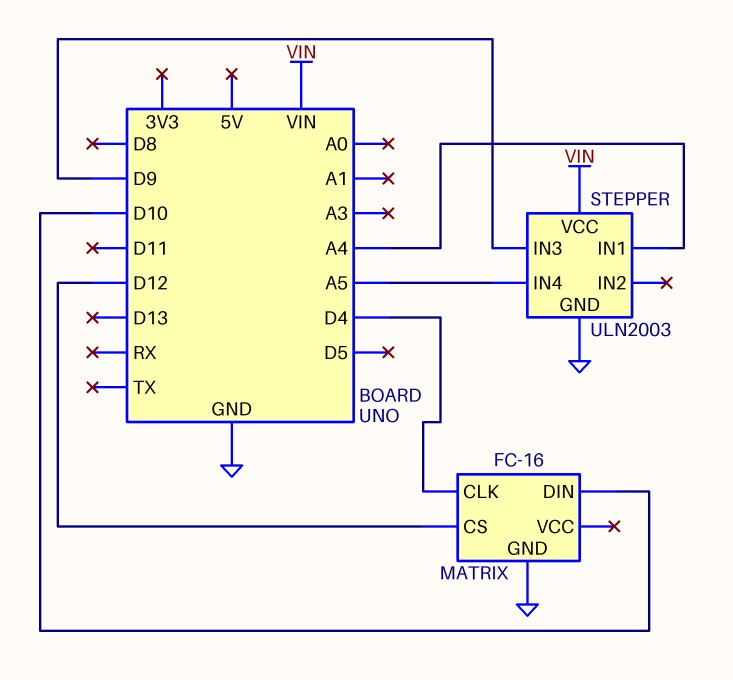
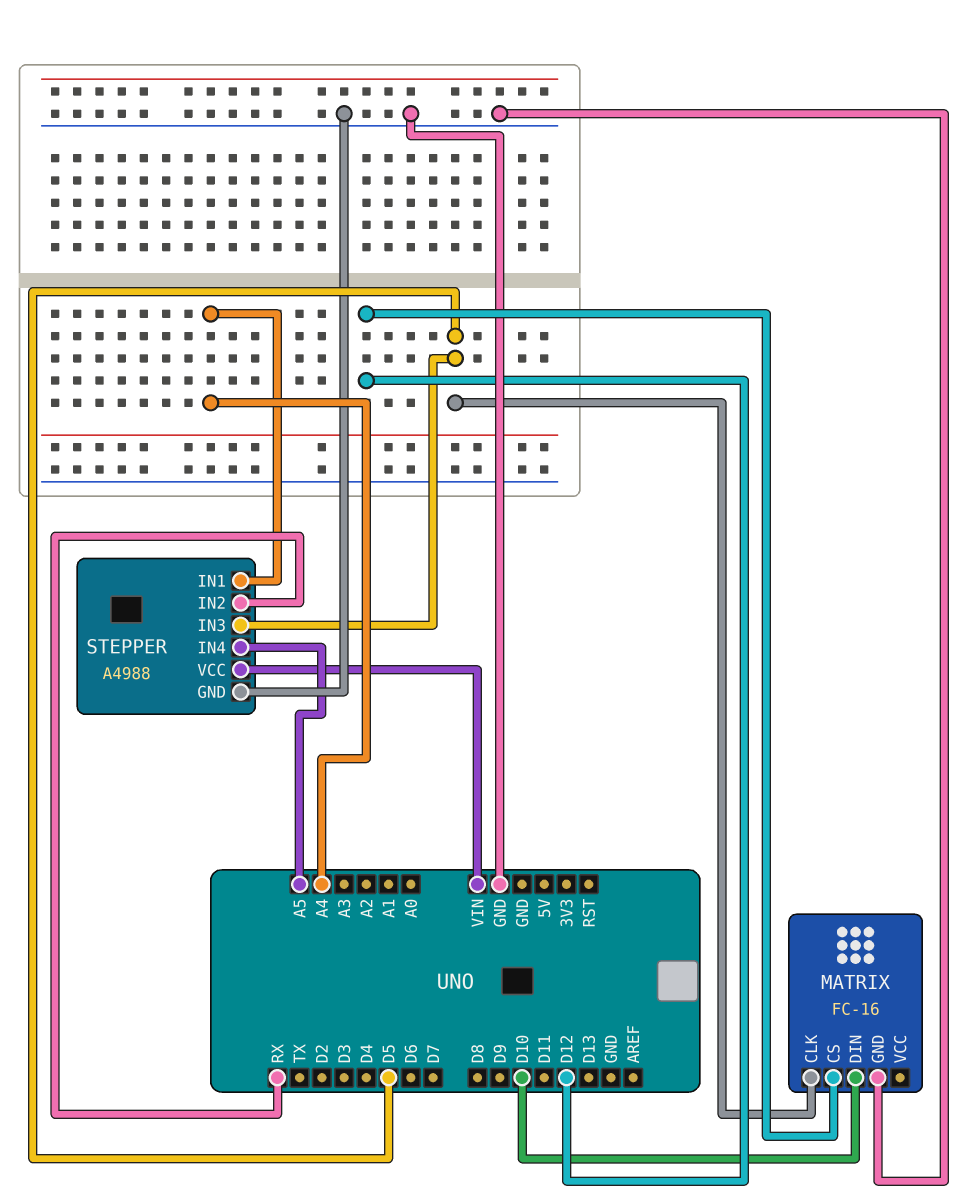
MATRIX pin CLK: D4 -> D5
STEPPER: ULN2003 -> A4988
STEPPER pin IN2: none -> RX
STEPPER pin IN3: D9 -> D5

